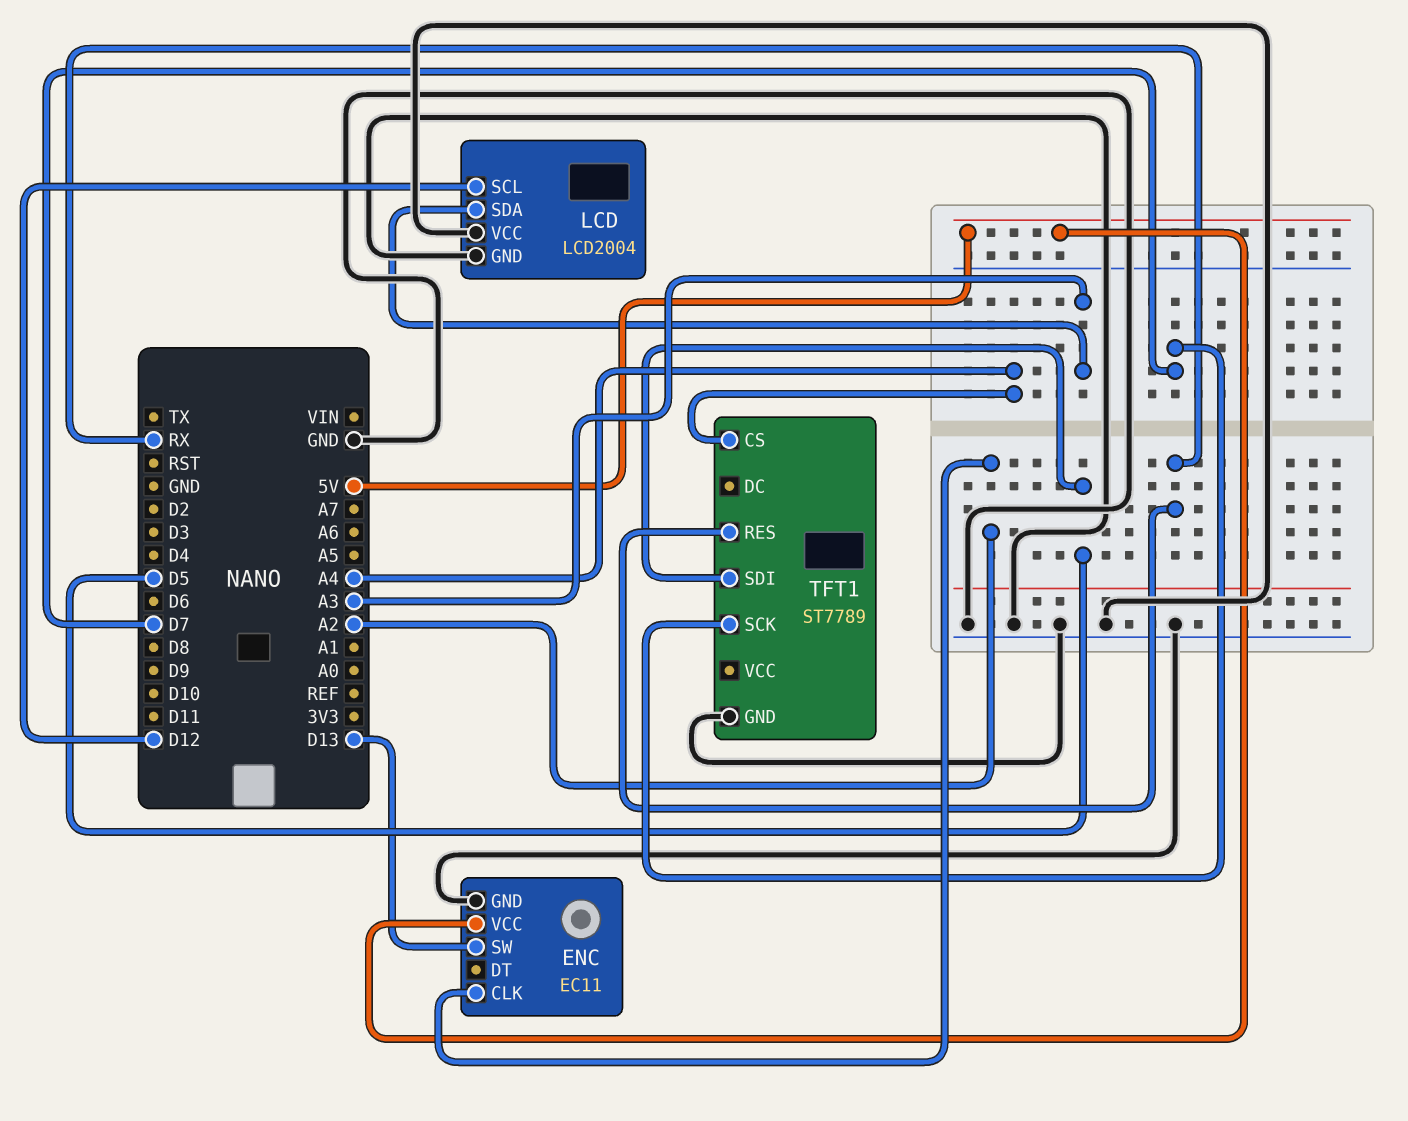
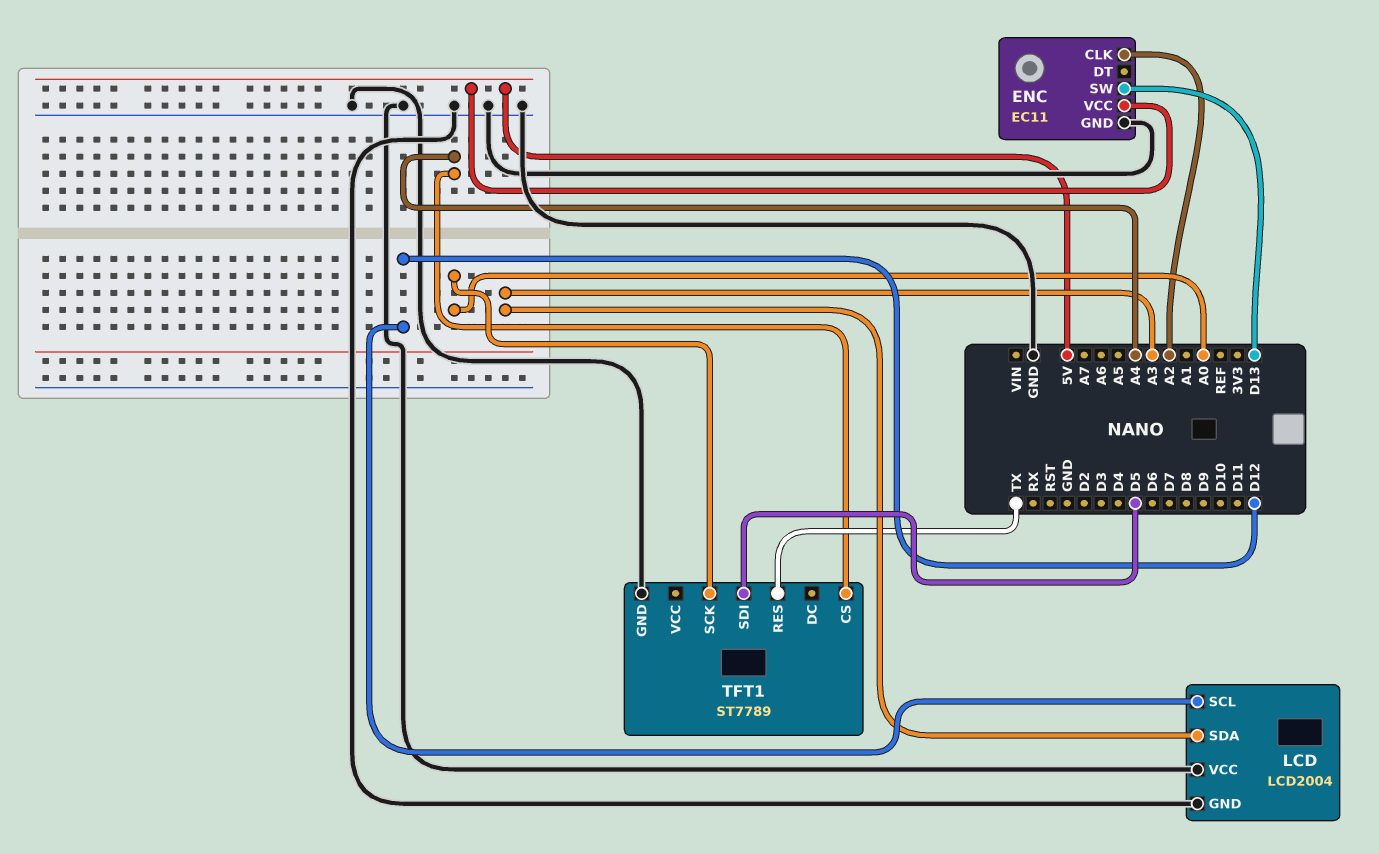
TFT1 pin RES: RX -> TX
TFT1 pin SCK: D7 -> A0

